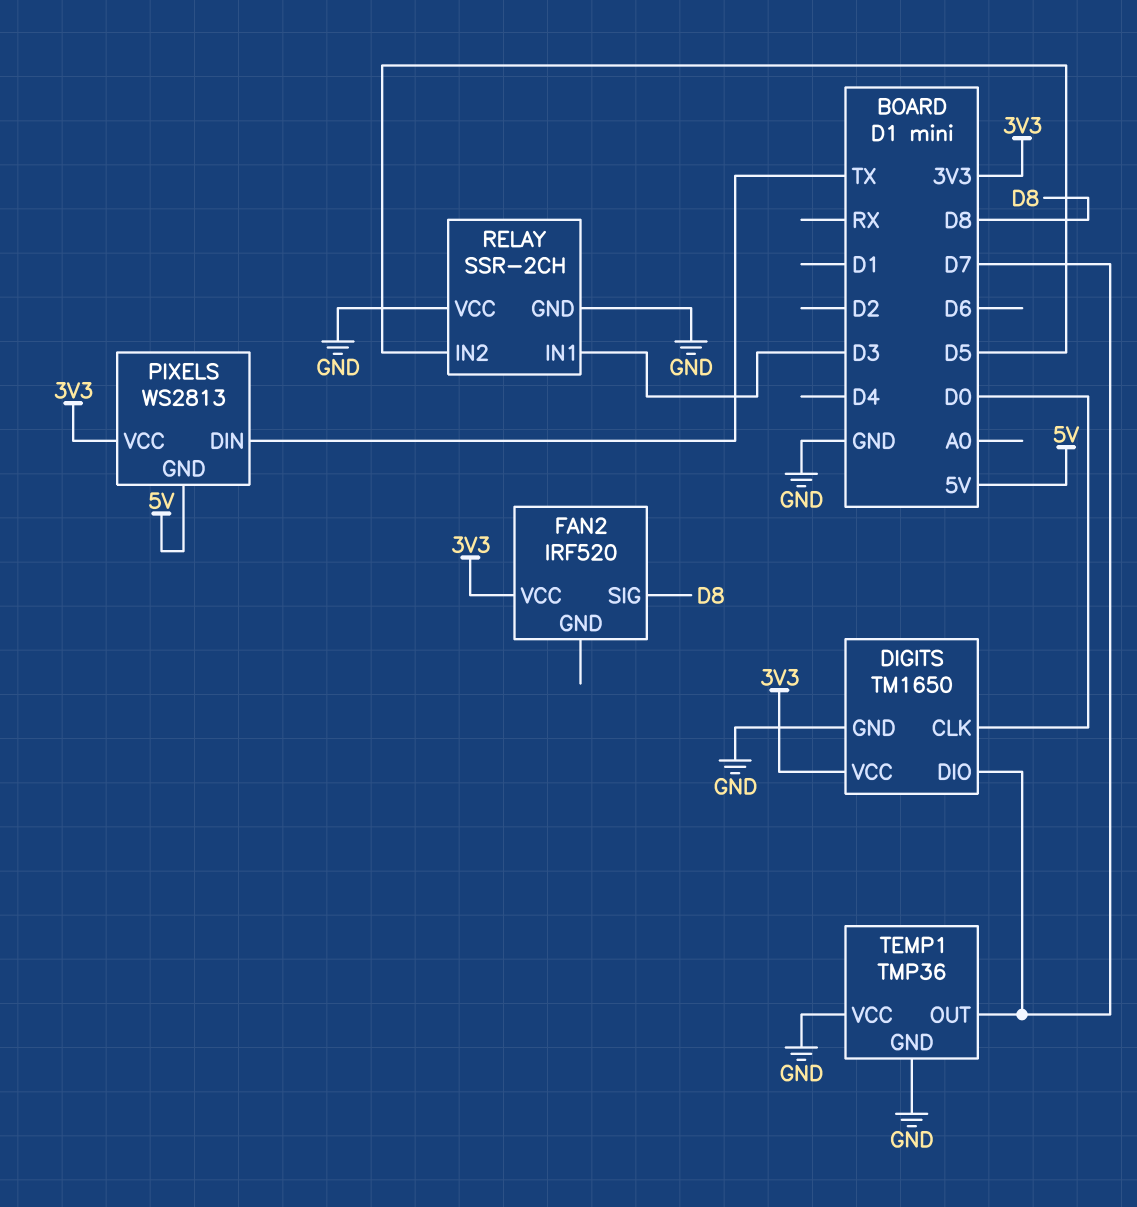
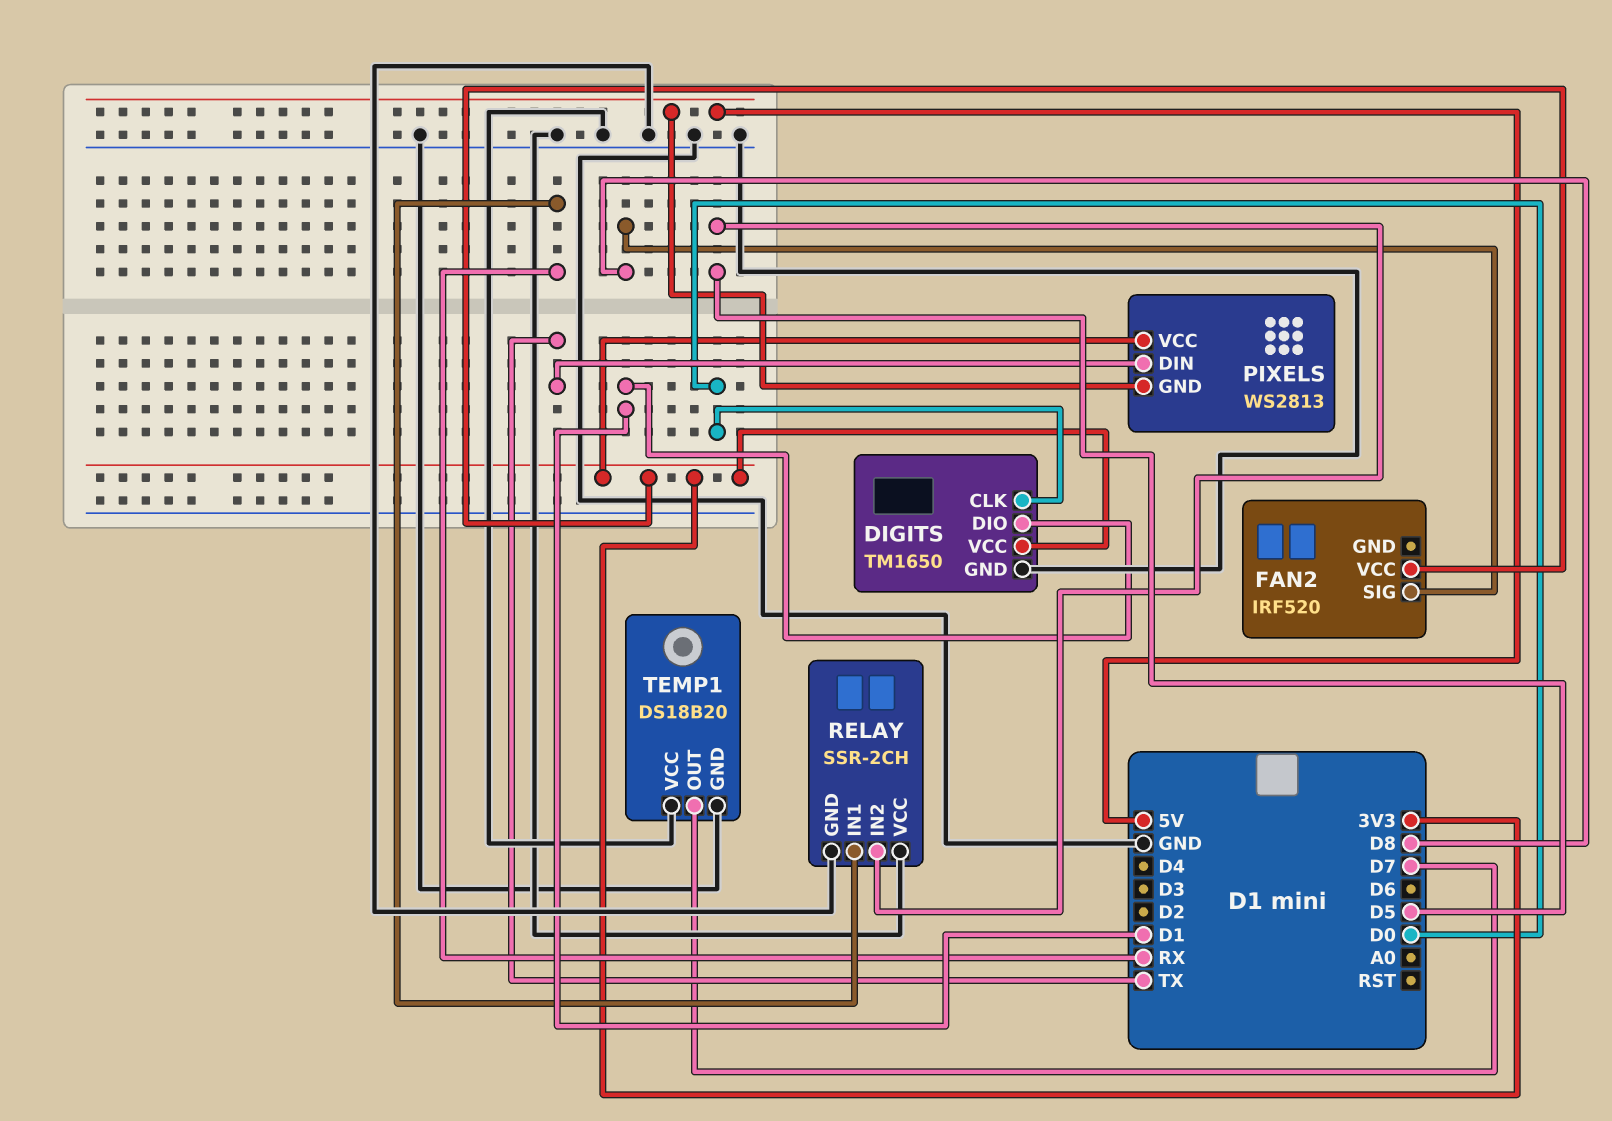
DIGITS pin DIO: D7 -> D1
RELAY pin IN1: D3 -> RX
TEMP1: TMP36 -> DS18B20

